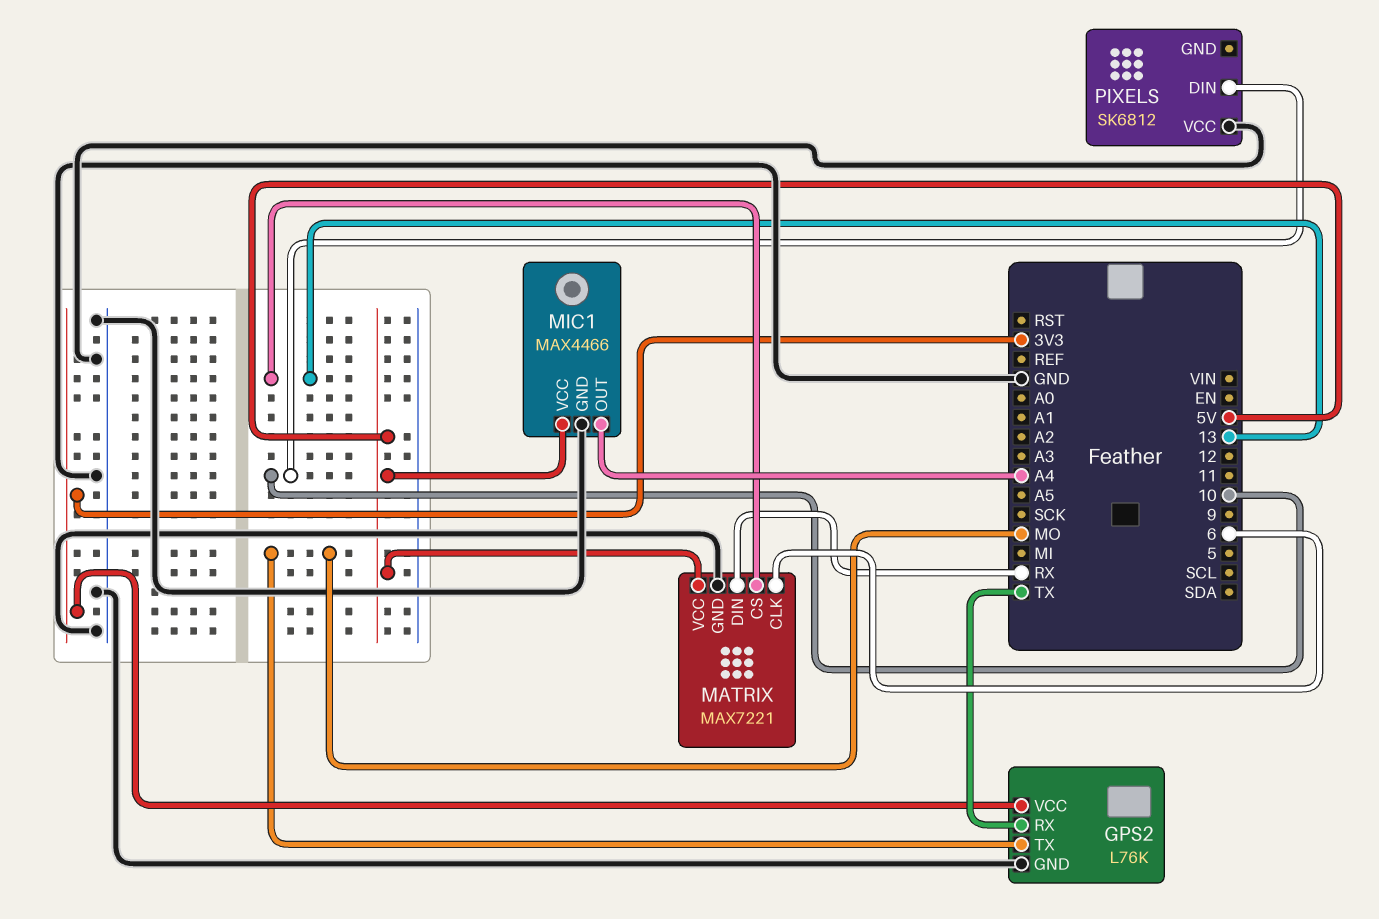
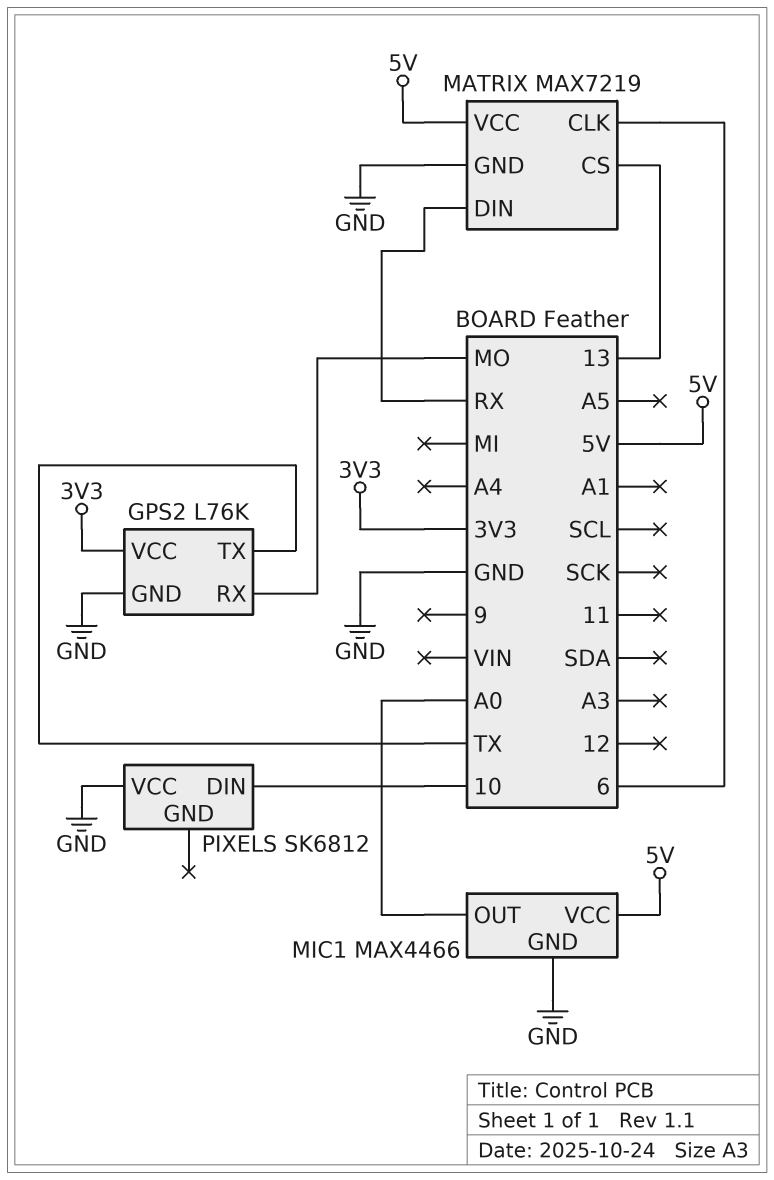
GPS2 pin RX: TX -> MO
GPS2 pin TX: MO -> TX
MATRIX: MAX7221 -> MAX7219
MIC1 pin OUT: A4 -> A0

